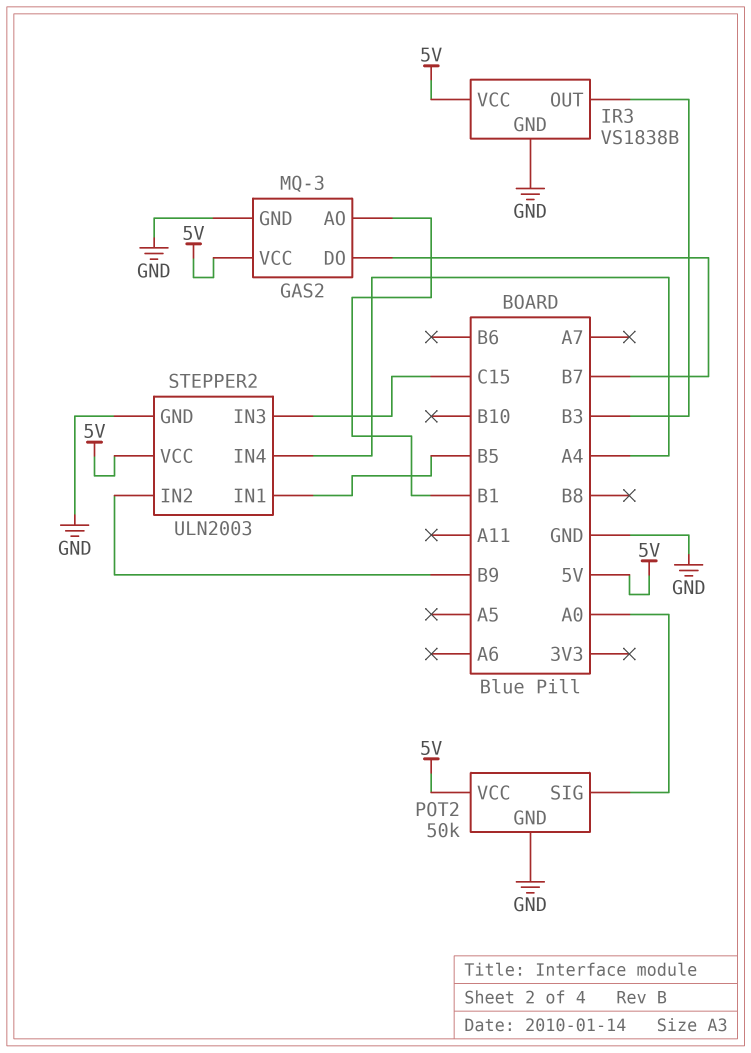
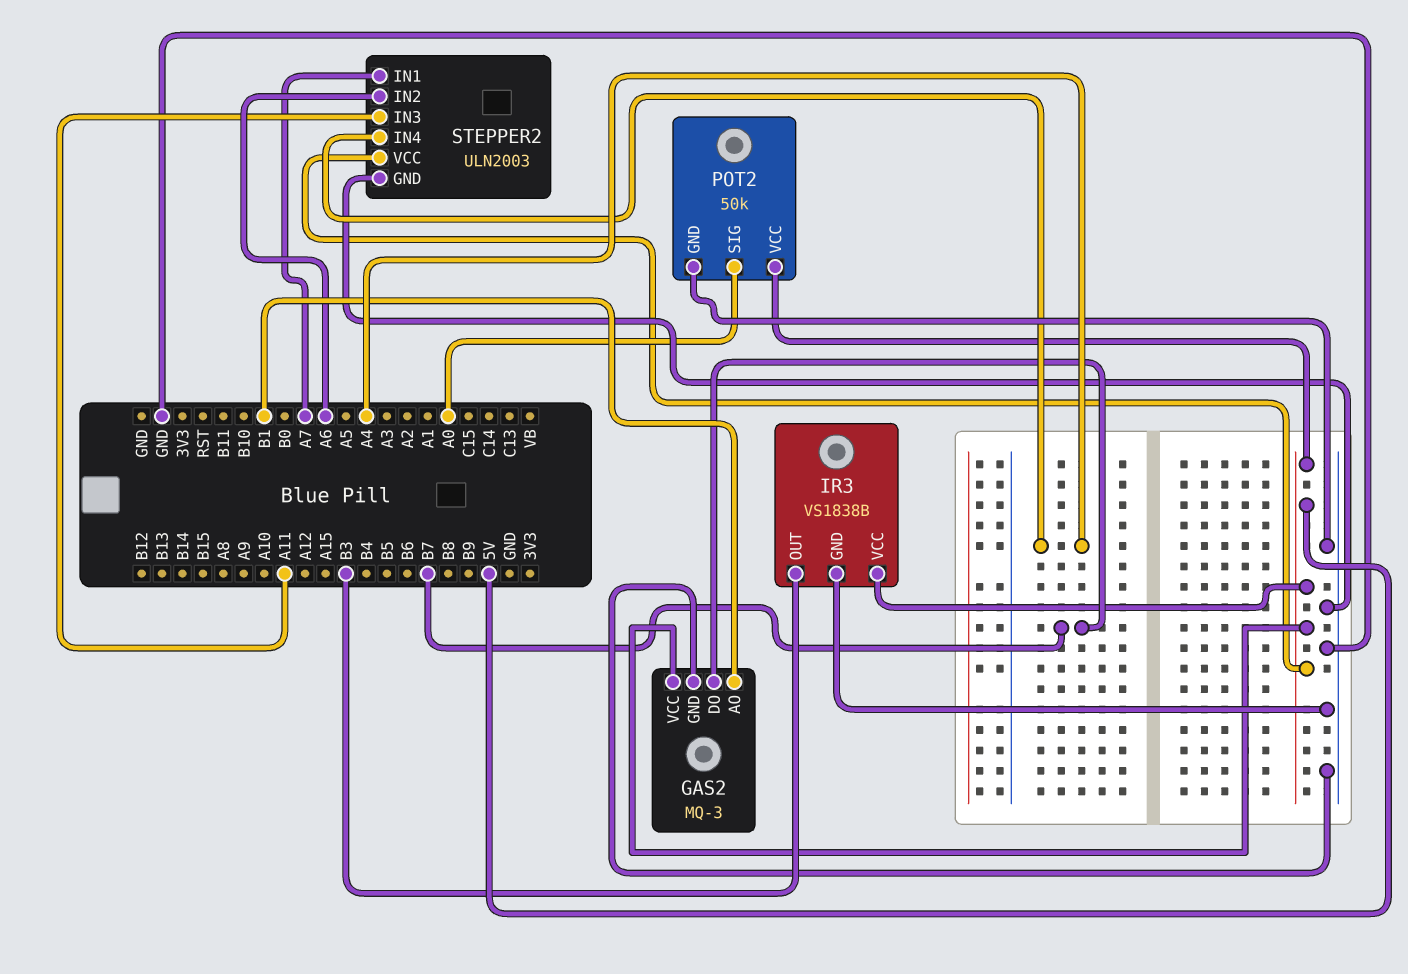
STEPPER2 pin IN1: B5 -> A7
STEPPER2 pin IN2: B9 -> A6
STEPPER2 pin IN3: C15 -> A11

